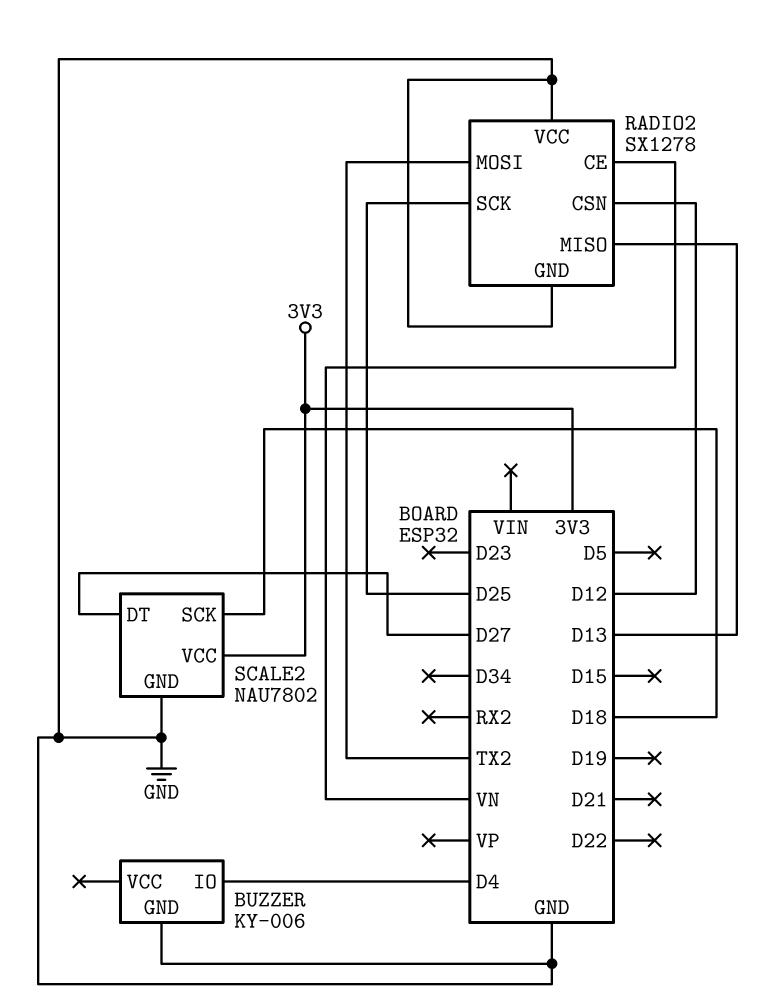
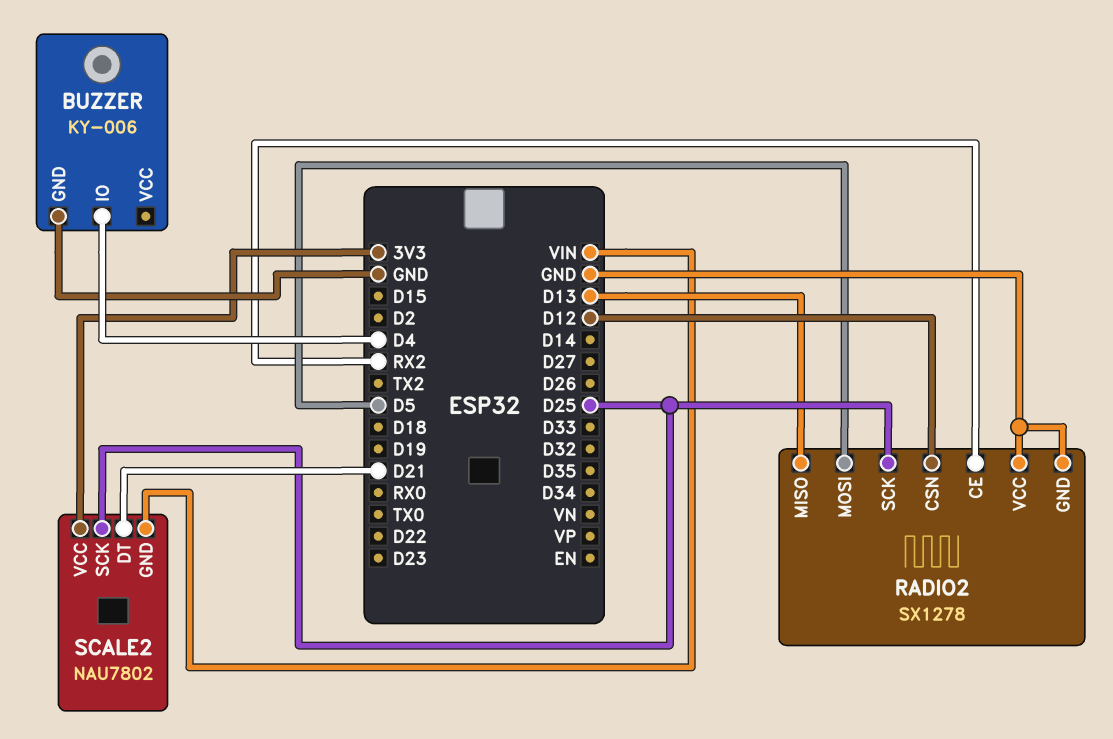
RADIO2 pin CE: VN -> RX2
RADIO2 pin MOSI: TX2 -> D5
SCALE2 pin DT: D27 -> D21
SCALE2 pin GND: GND -> VIN
SCALE2 pin SCK: D18 -> D25

